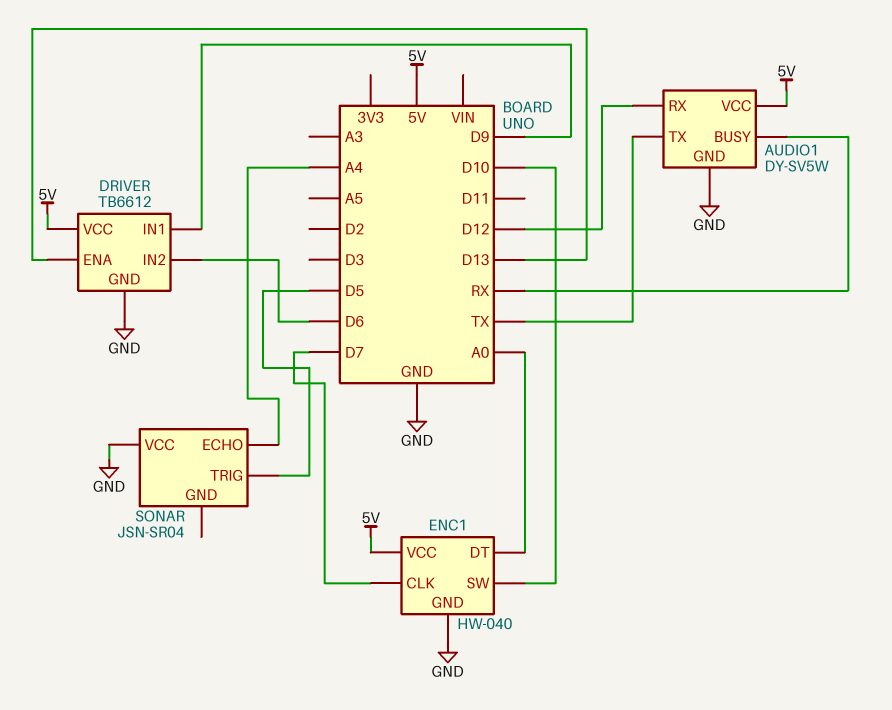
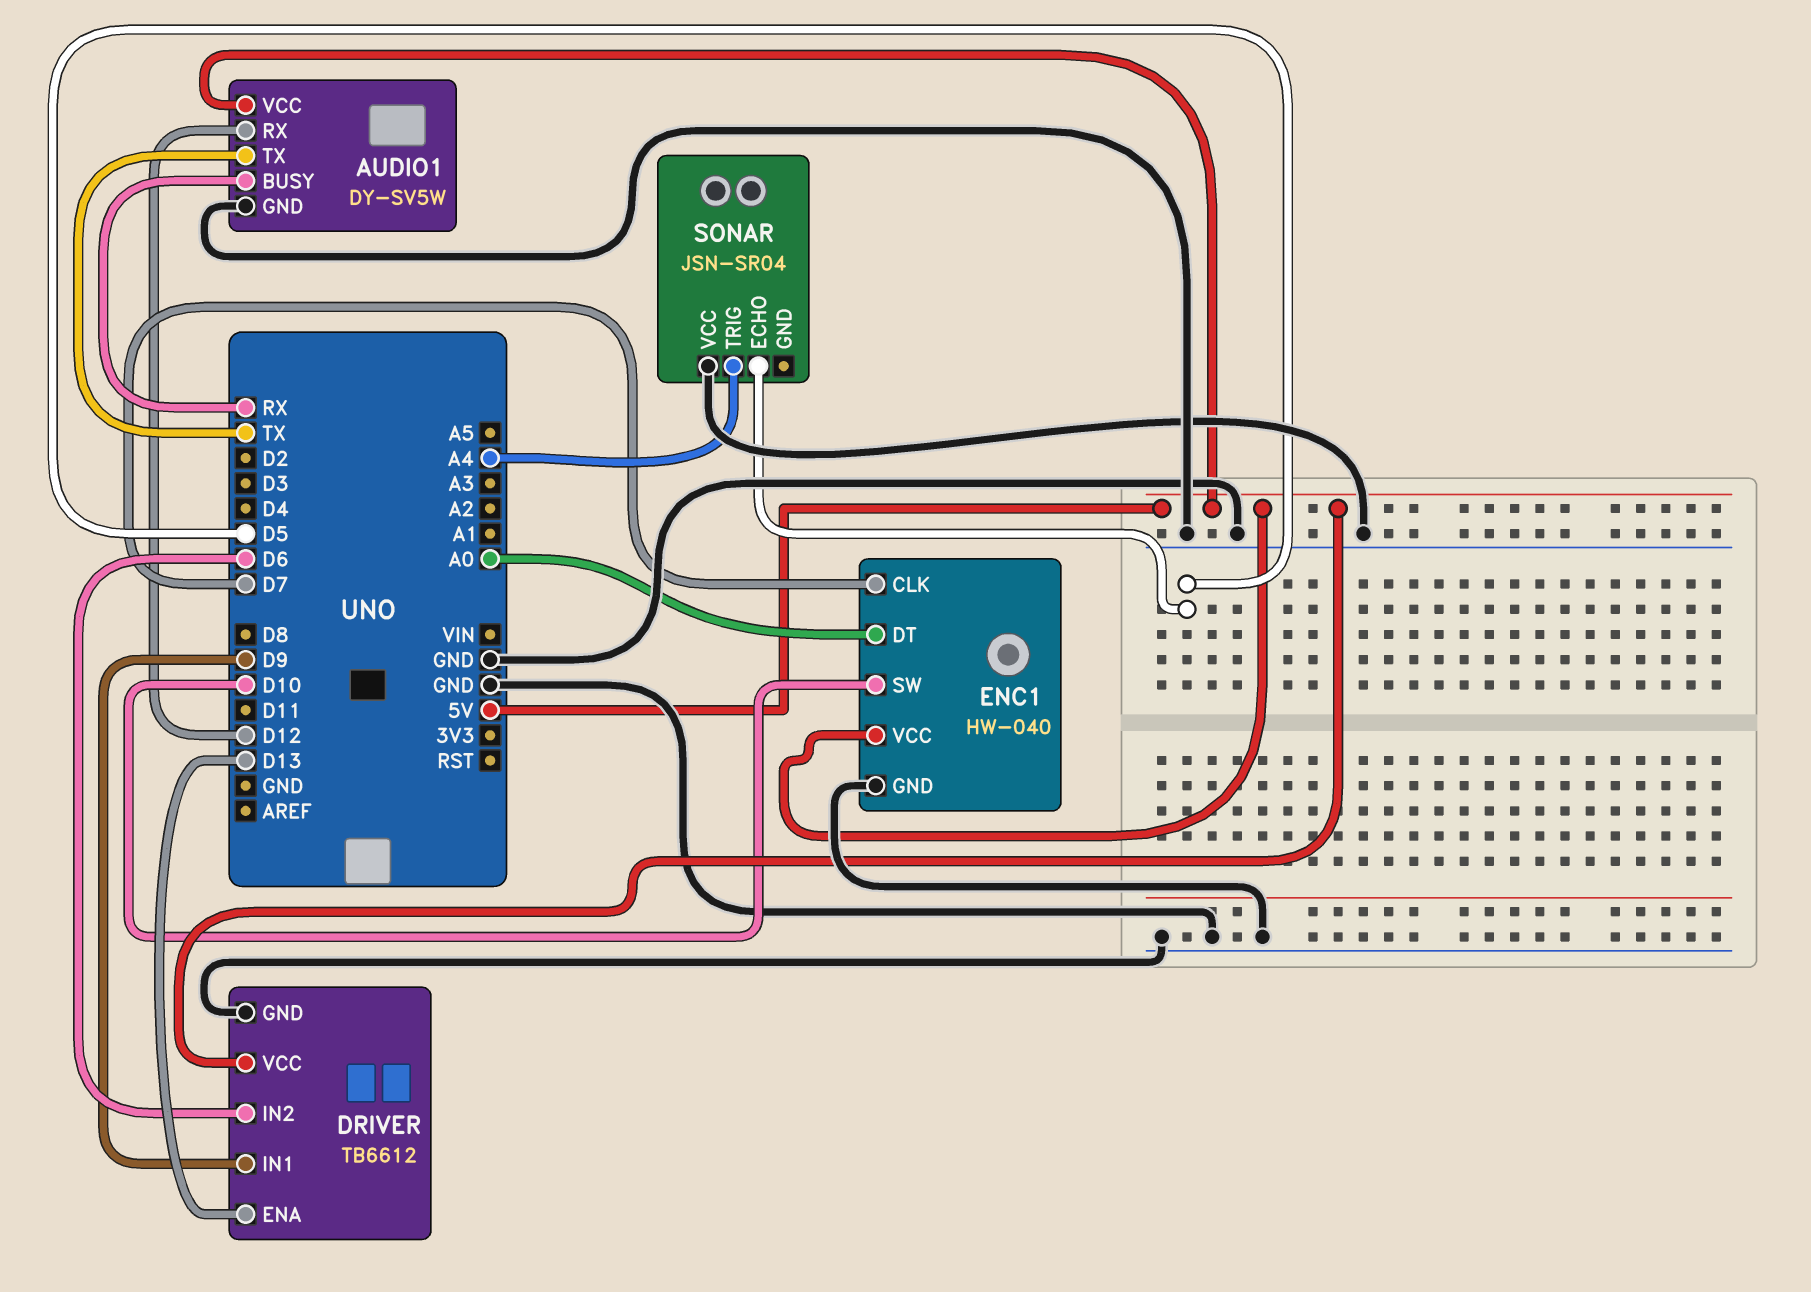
SONAR pin ECHO: A4 -> D5
SONAR pin TRIG: D5 -> A4

